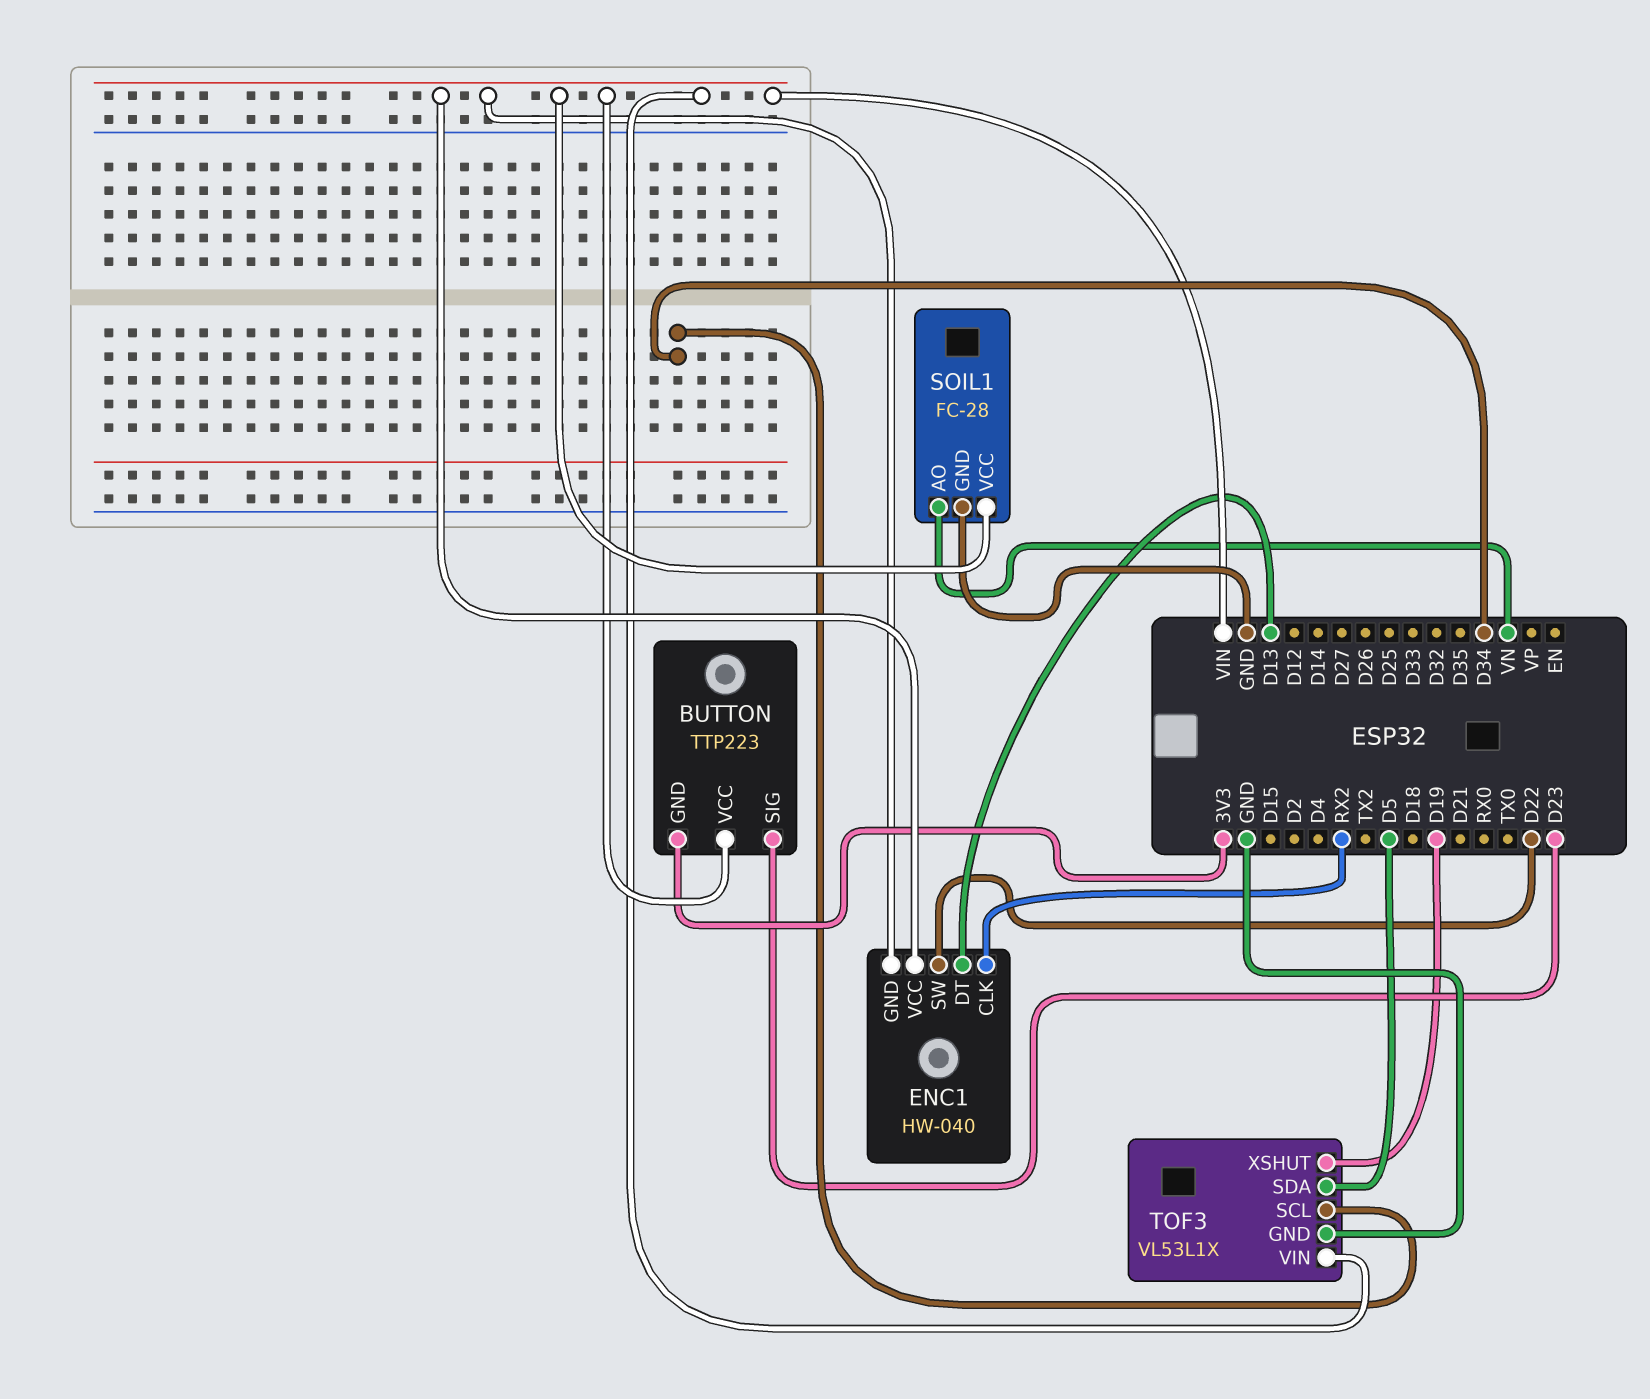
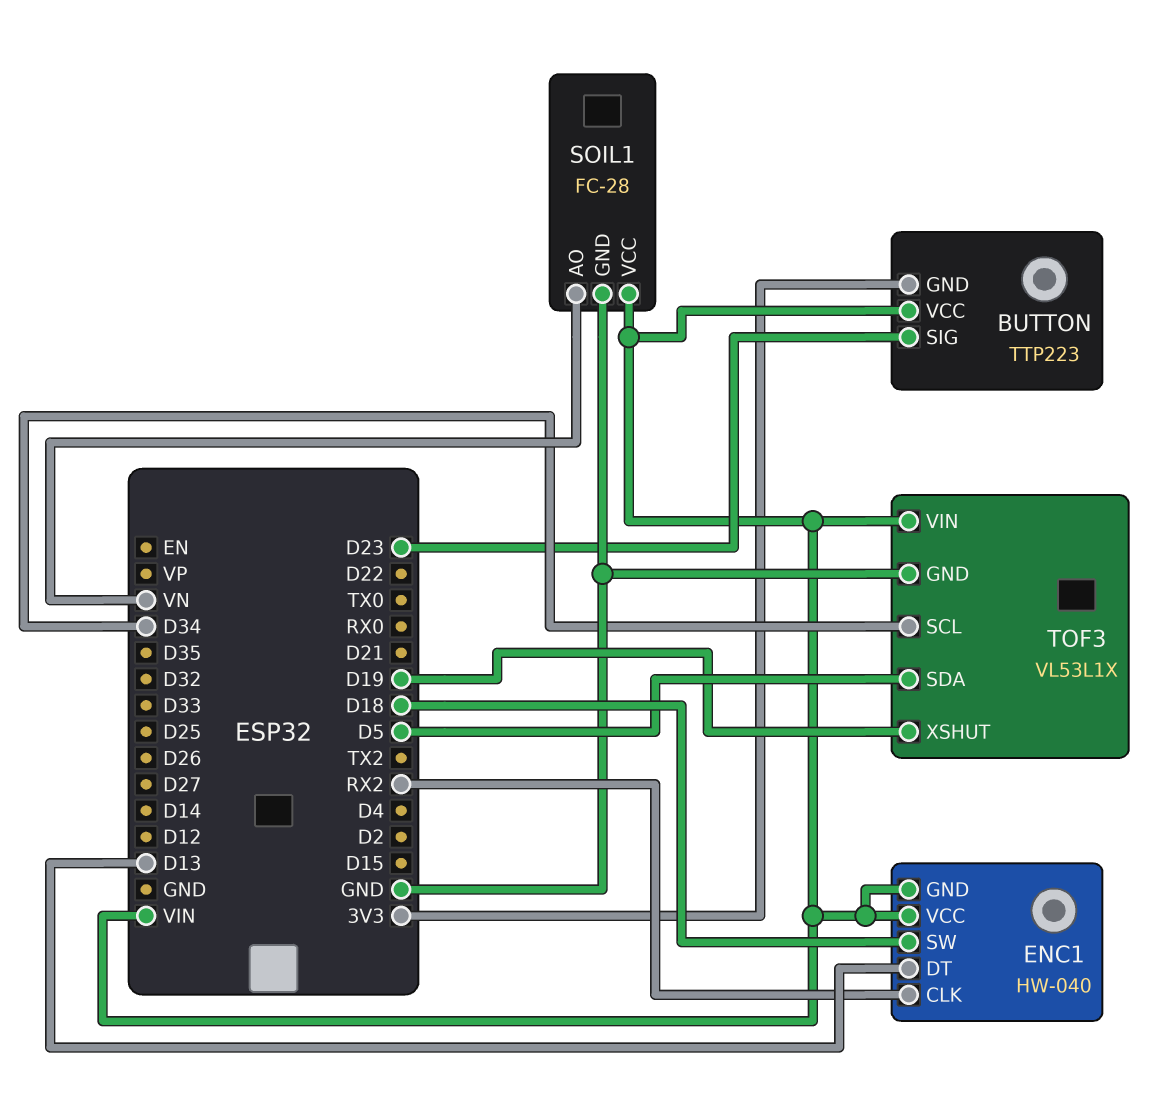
ENC1 pin SW: D22 -> D18

